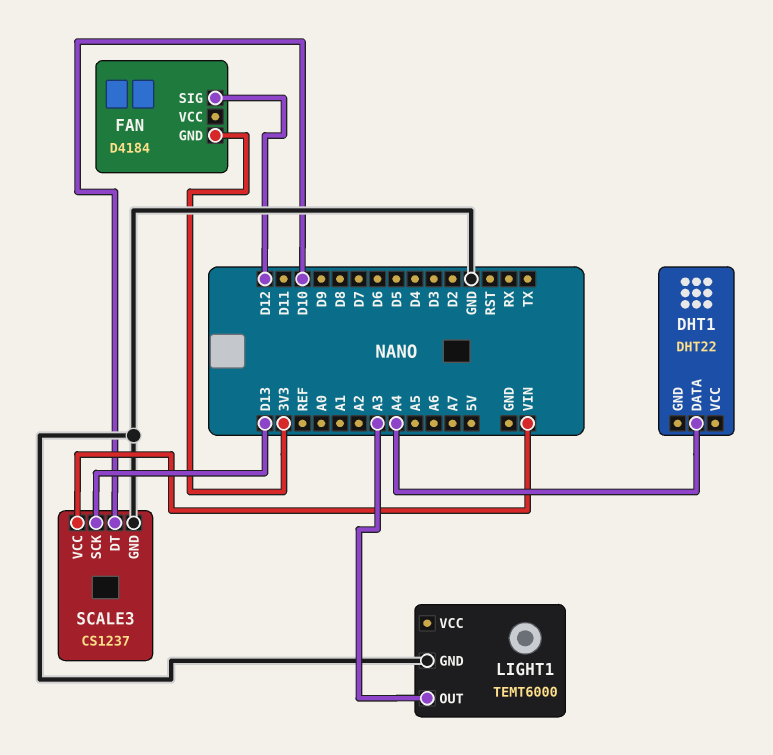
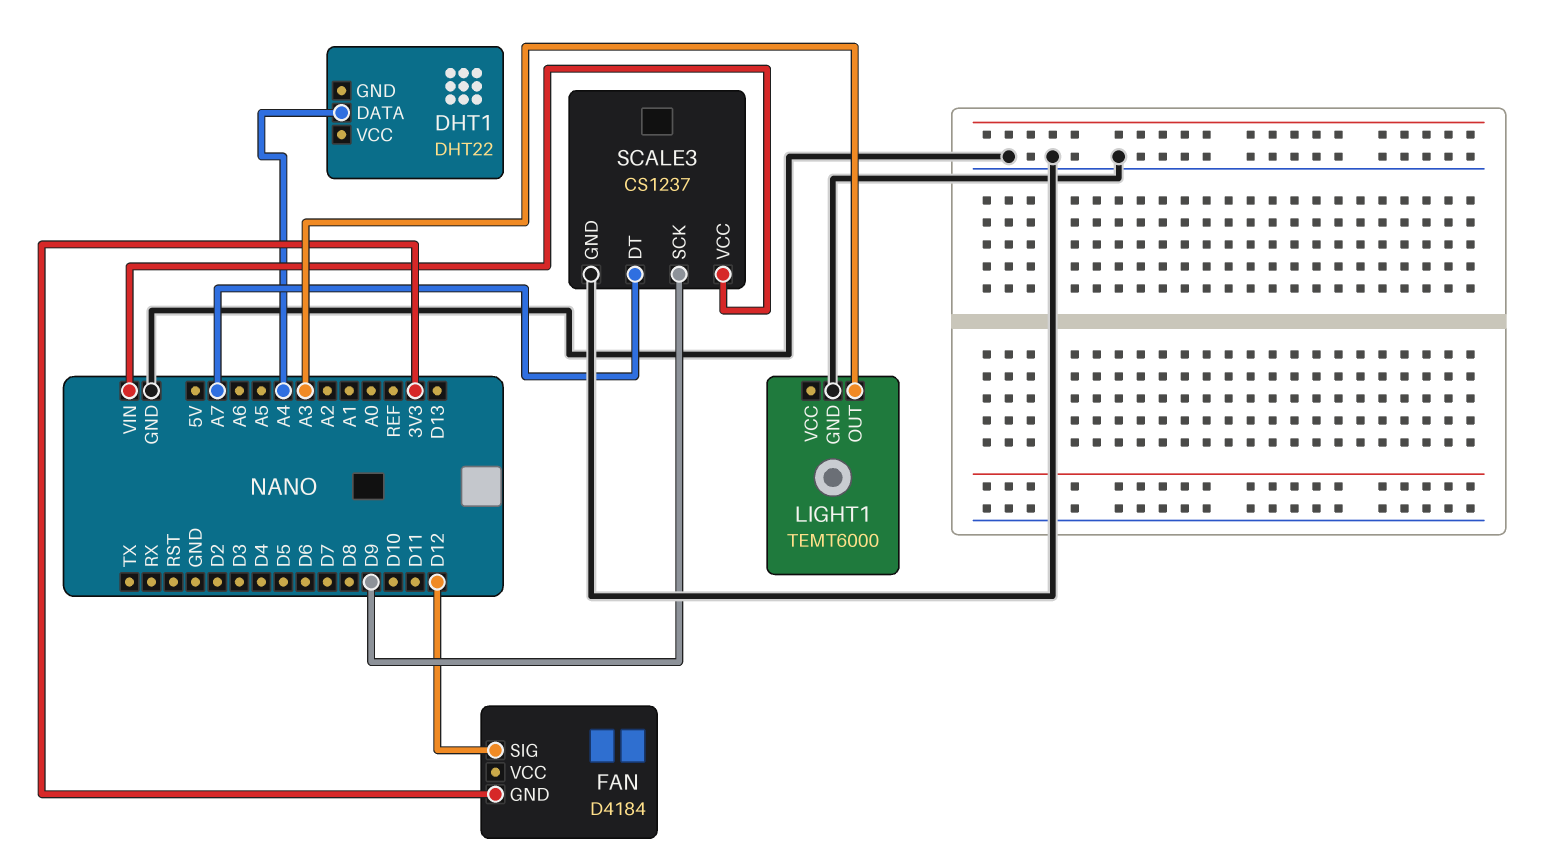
SCALE3 pin DT: D10 -> A7
SCALE3 pin SCK: D13 -> D9

